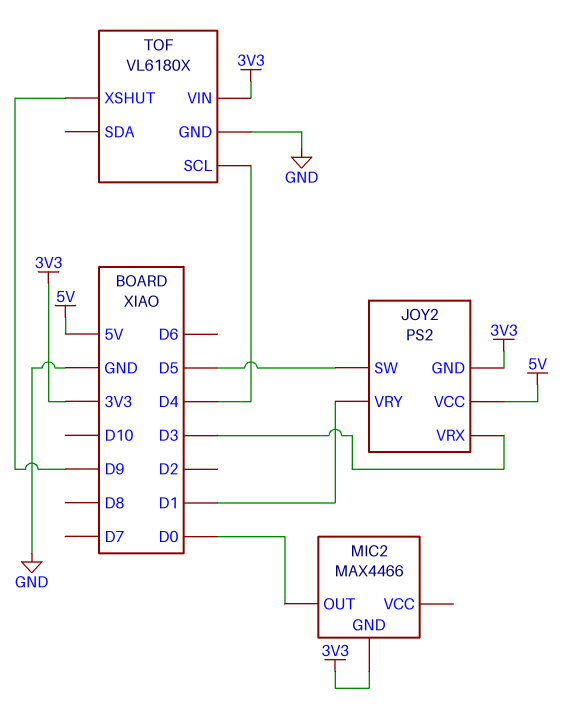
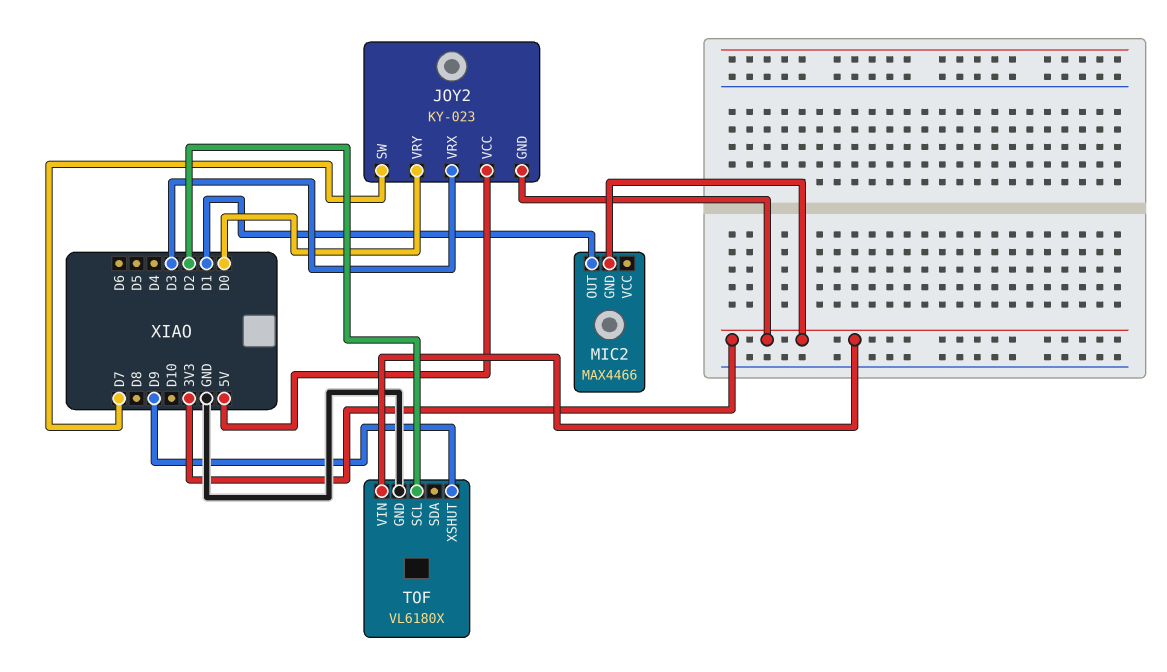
JOY2: PS2 -> KY-023
JOY2 pin SW: D5 -> D7
JOY2 pin VRY: D1 -> D0
MIC2 pin OUT: D0 -> D1
TOF pin SCL: D4 -> D2

